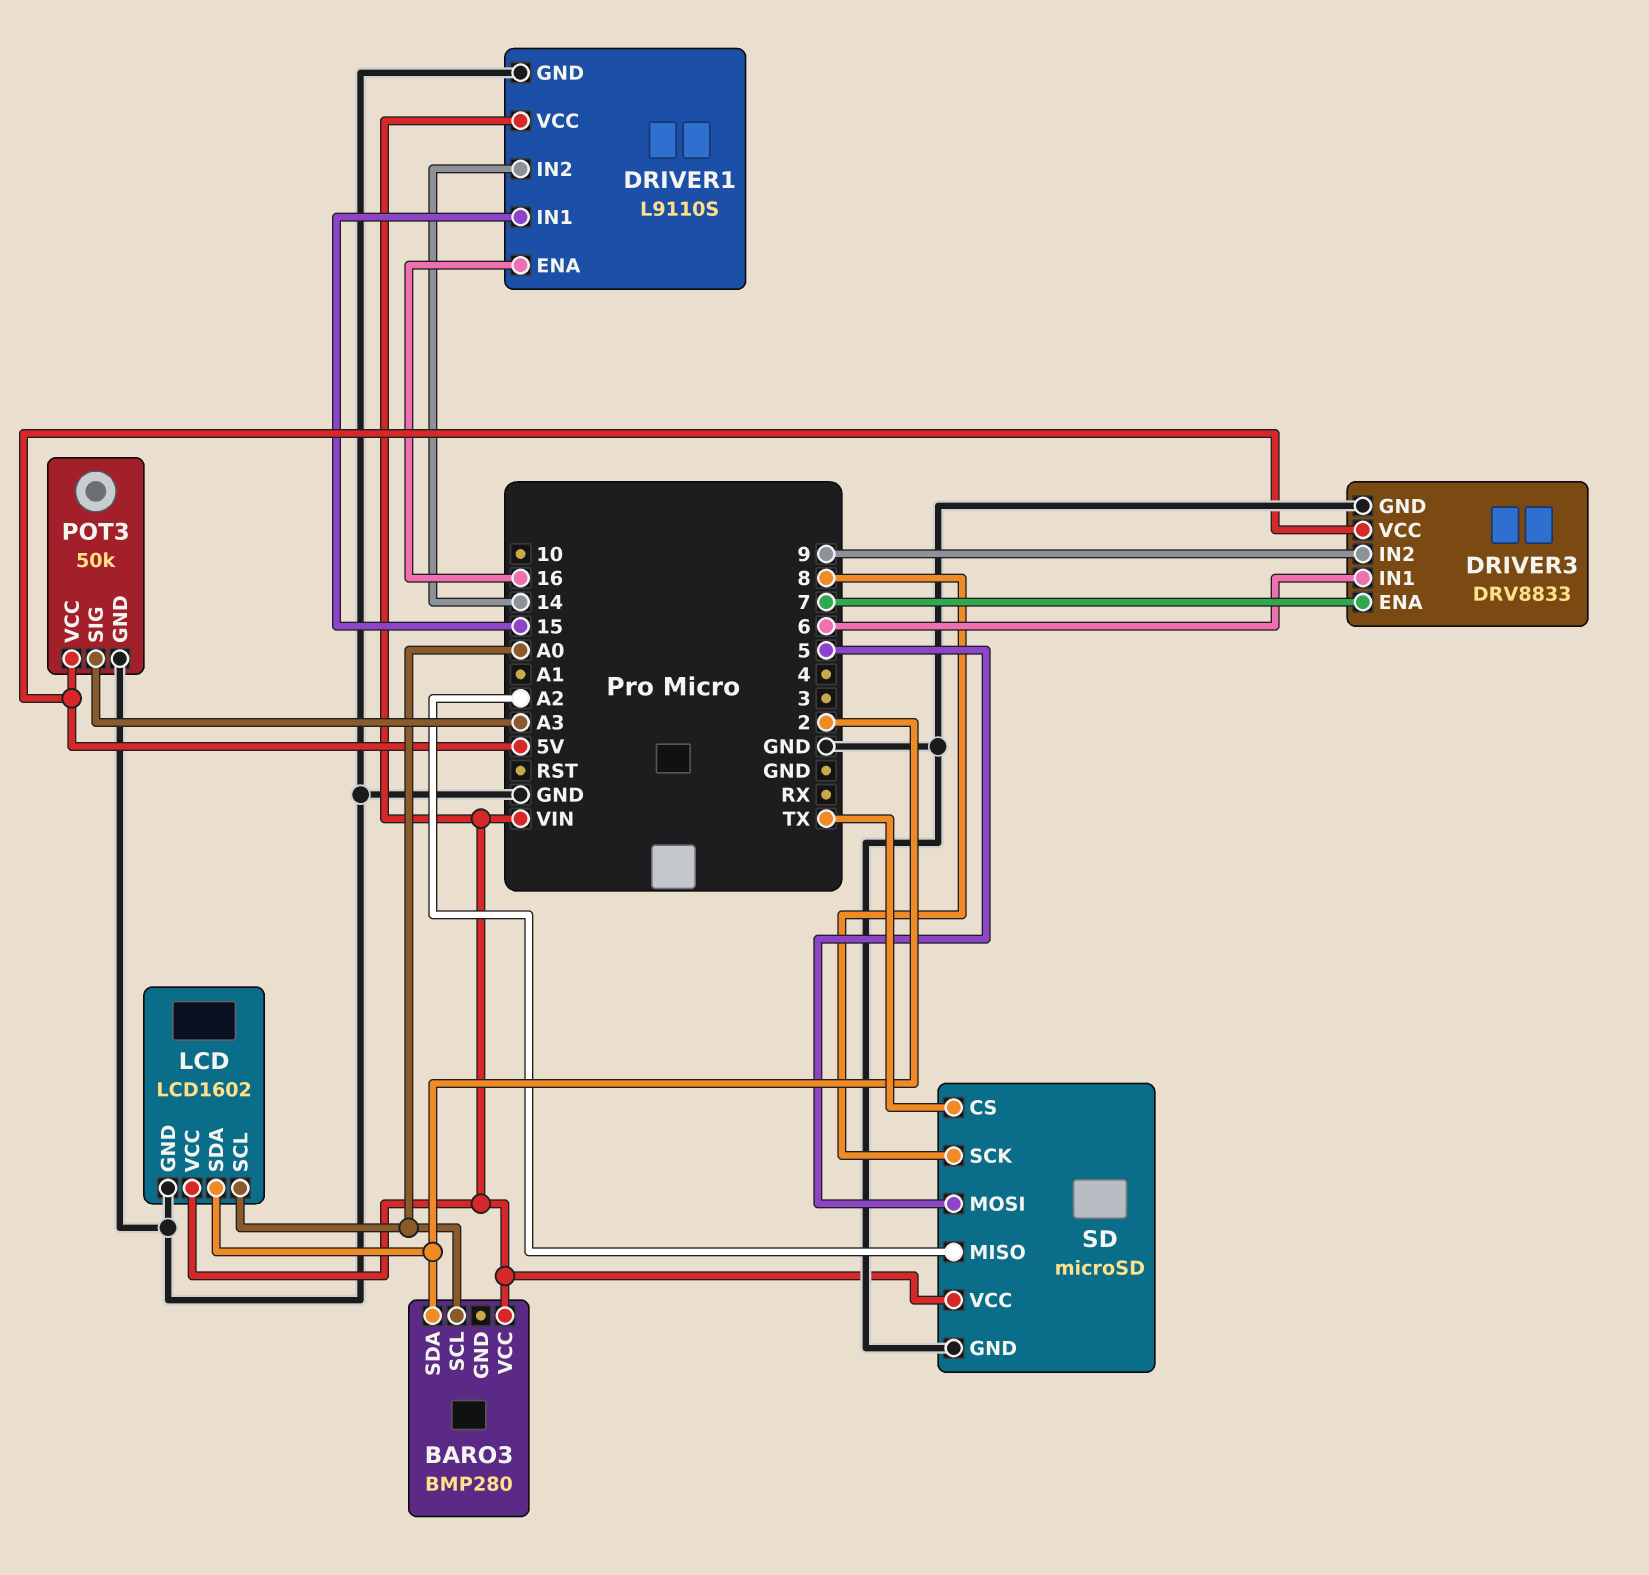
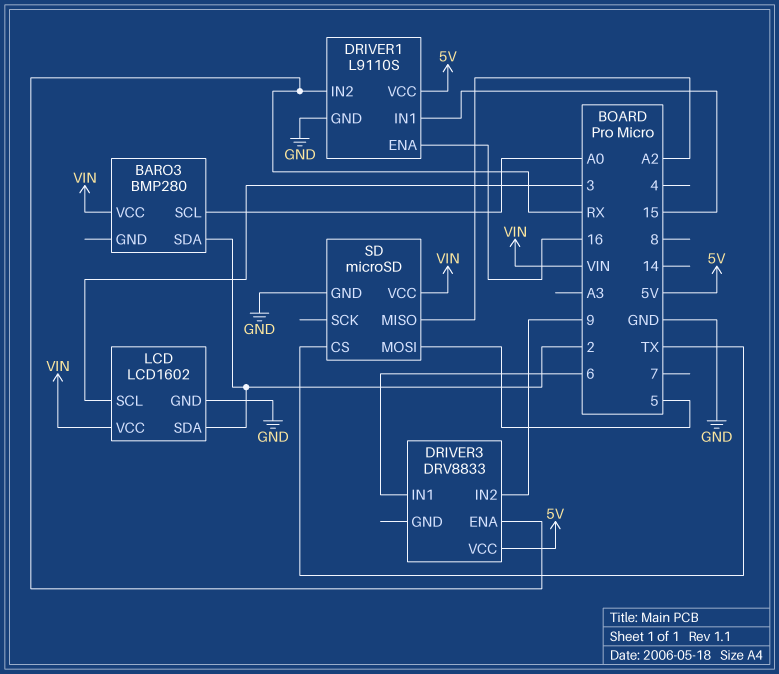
DRIVER1 pin IN2: 14 -> RX
DRIVER1 pin VCC: VIN -> 5V
DRIVER3 pin ENA: 7 -> RX
DRIVER3 pin GND: GND -> none
LCD pin SCL: A0 -> 3
POT3: 50k -> none
POT3 pin GND: GND -> none
POT3 pin SIG: A3 -> none
POT3 pin VCC: 5V -> none
SD pin SCK: 8 -> none

